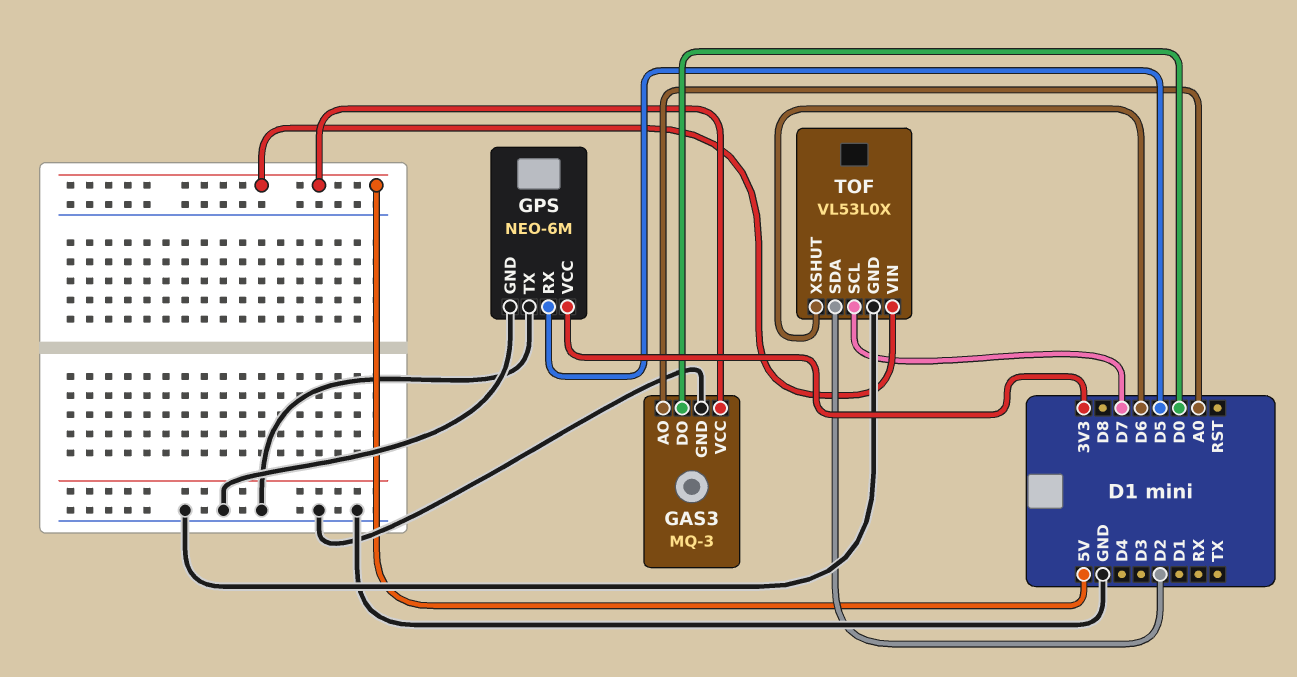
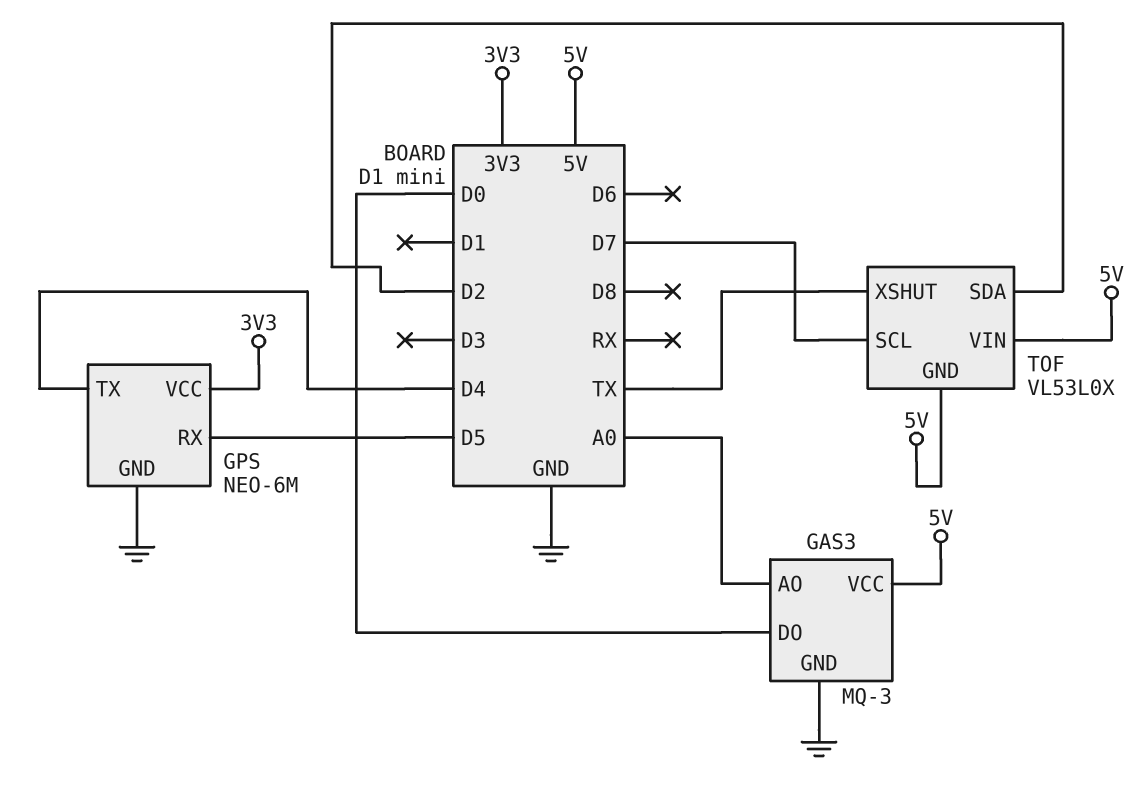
GPS pin TX: GND -> D4
TOF pin GND: GND -> 5V
TOF pin XSHUT: D6 -> TX

